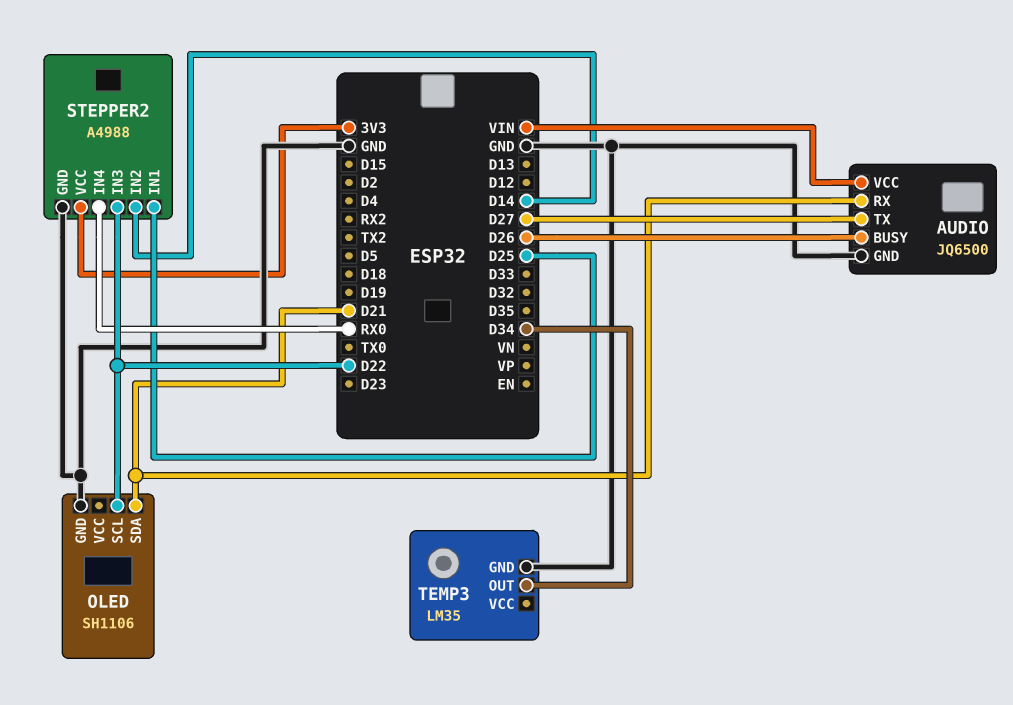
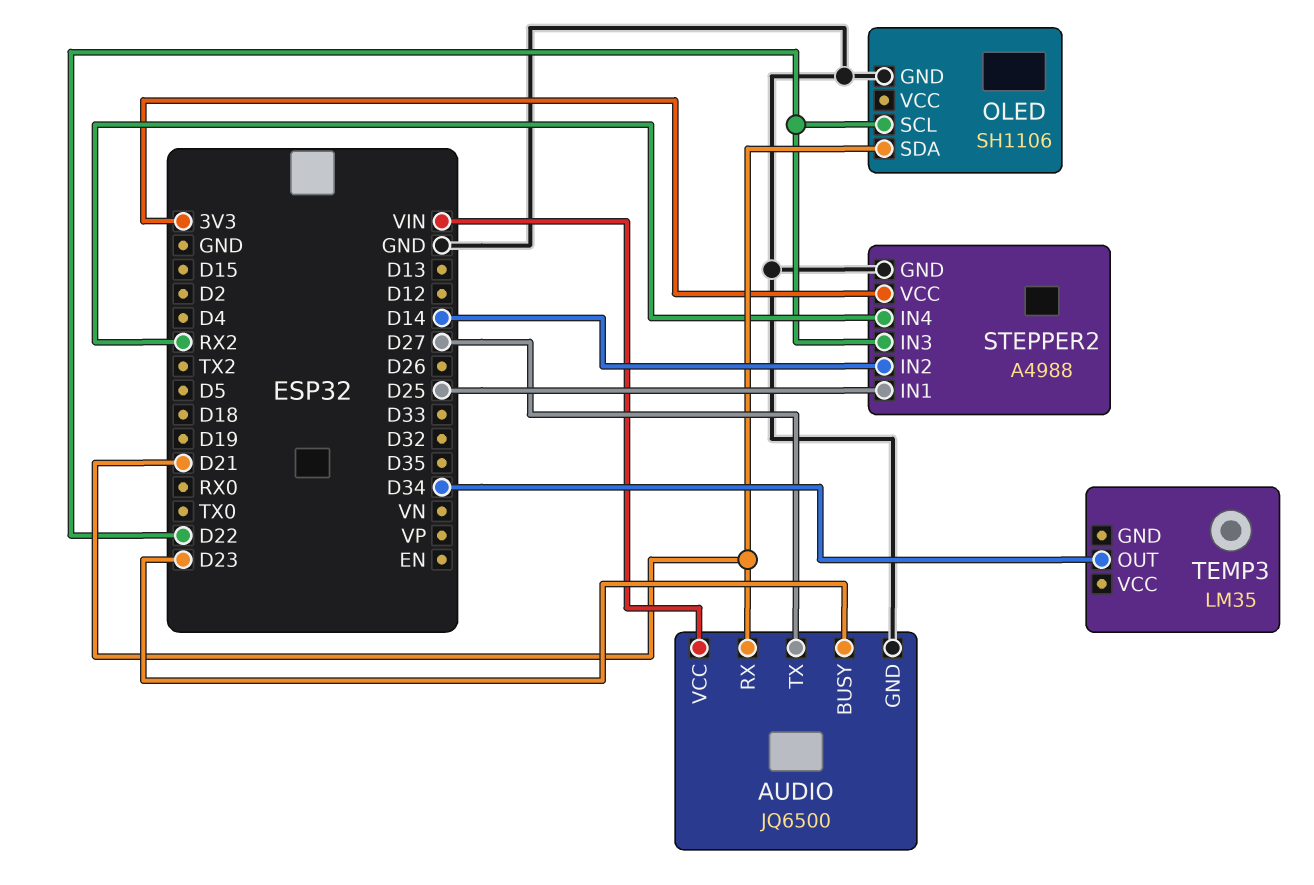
AUDIO pin BUSY: D26 -> D23
STEPPER2 pin IN4: RX0 -> RX2
TEMP3 pin GND: GND -> none

